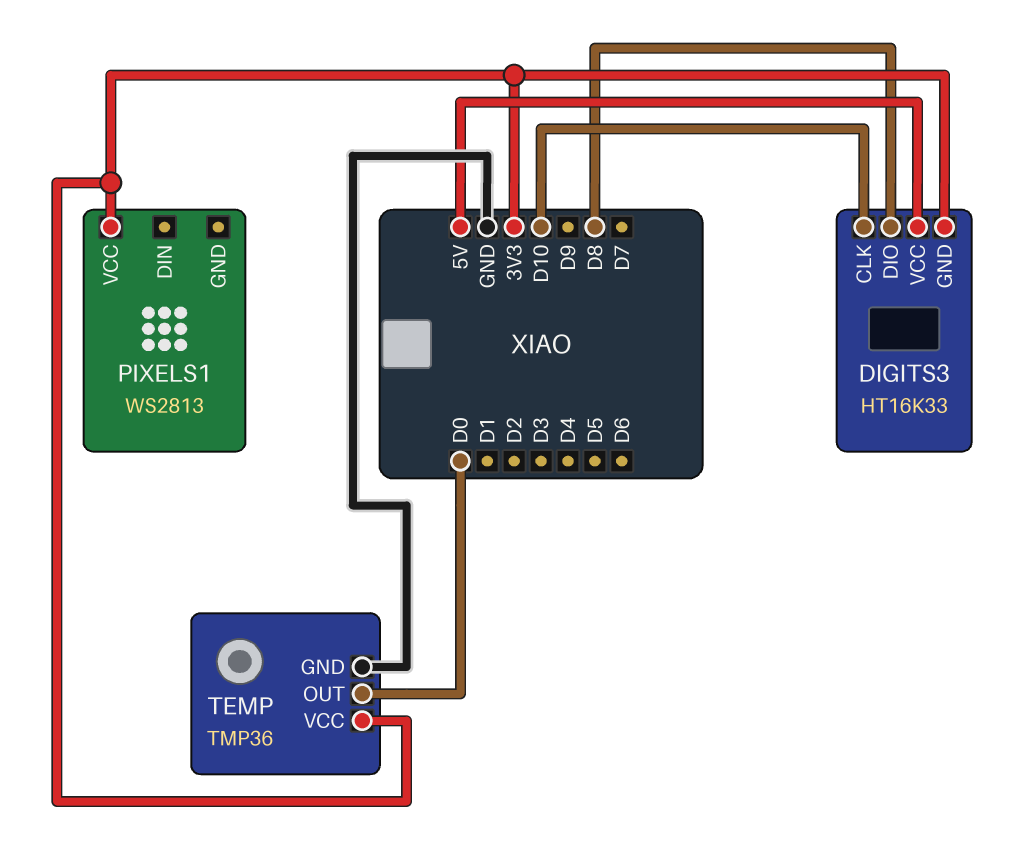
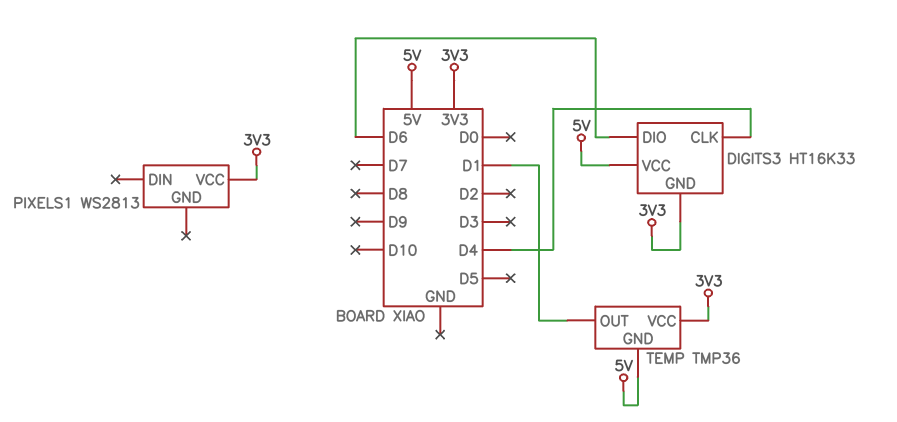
DIGITS3 pin CLK: D10 -> D4
DIGITS3 pin DIO: D8 -> D6
TEMP pin GND: GND -> 5V
TEMP pin OUT: D0 -> D1

